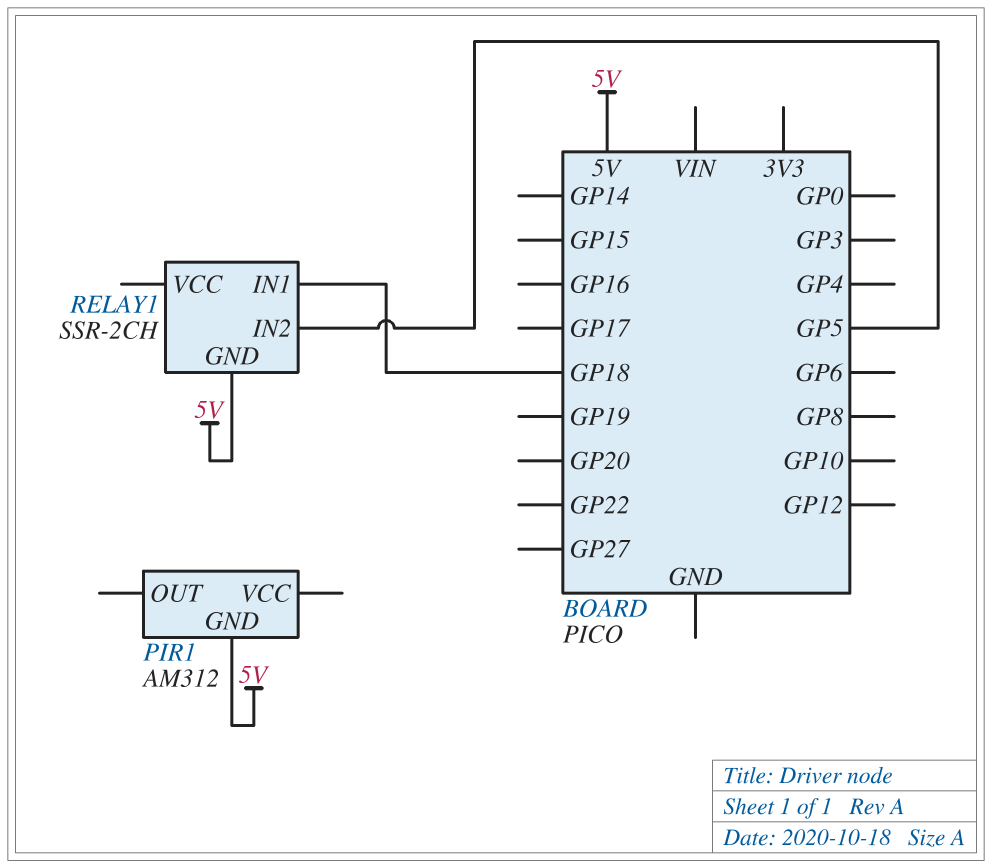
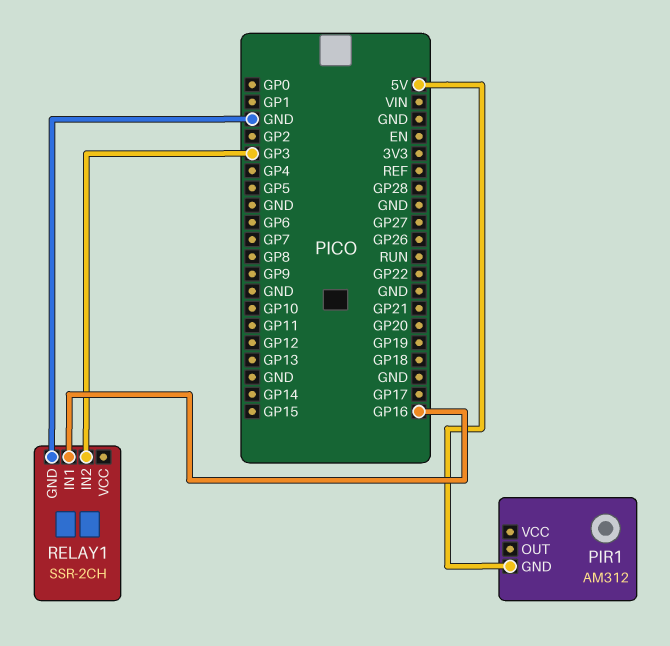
RELAY1 pin GND: 5V -> GND
RELAY1 pin IN1: GP18 -> GP16
RELAY1 pin IN2: GP5 -> GP3

